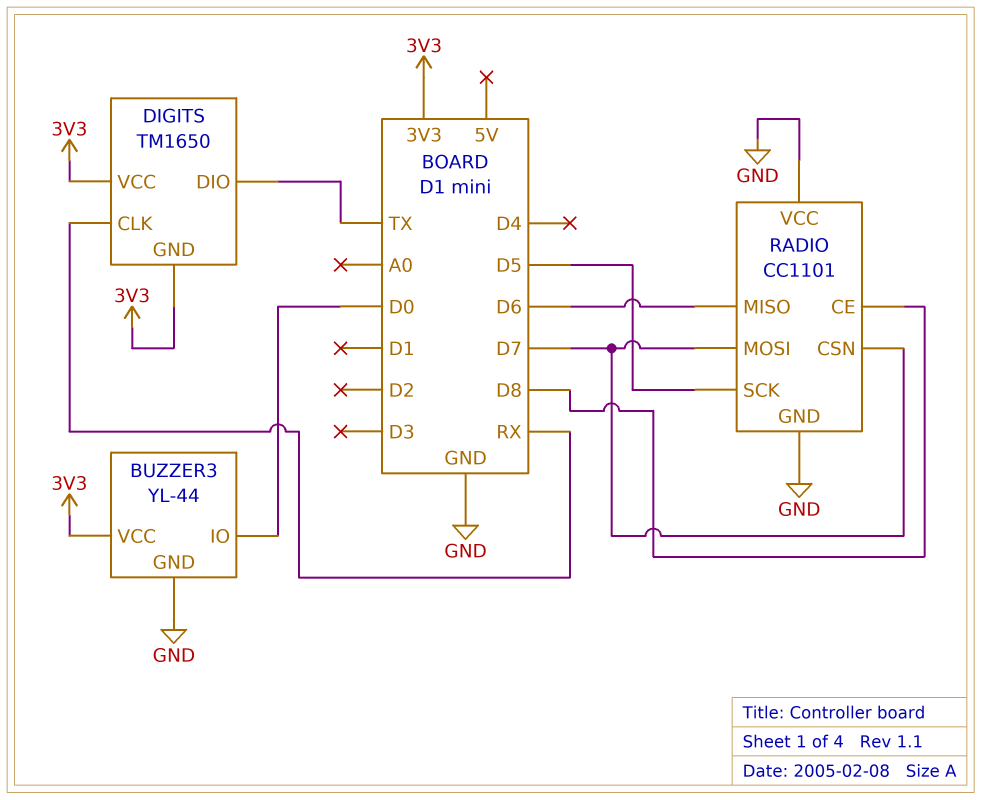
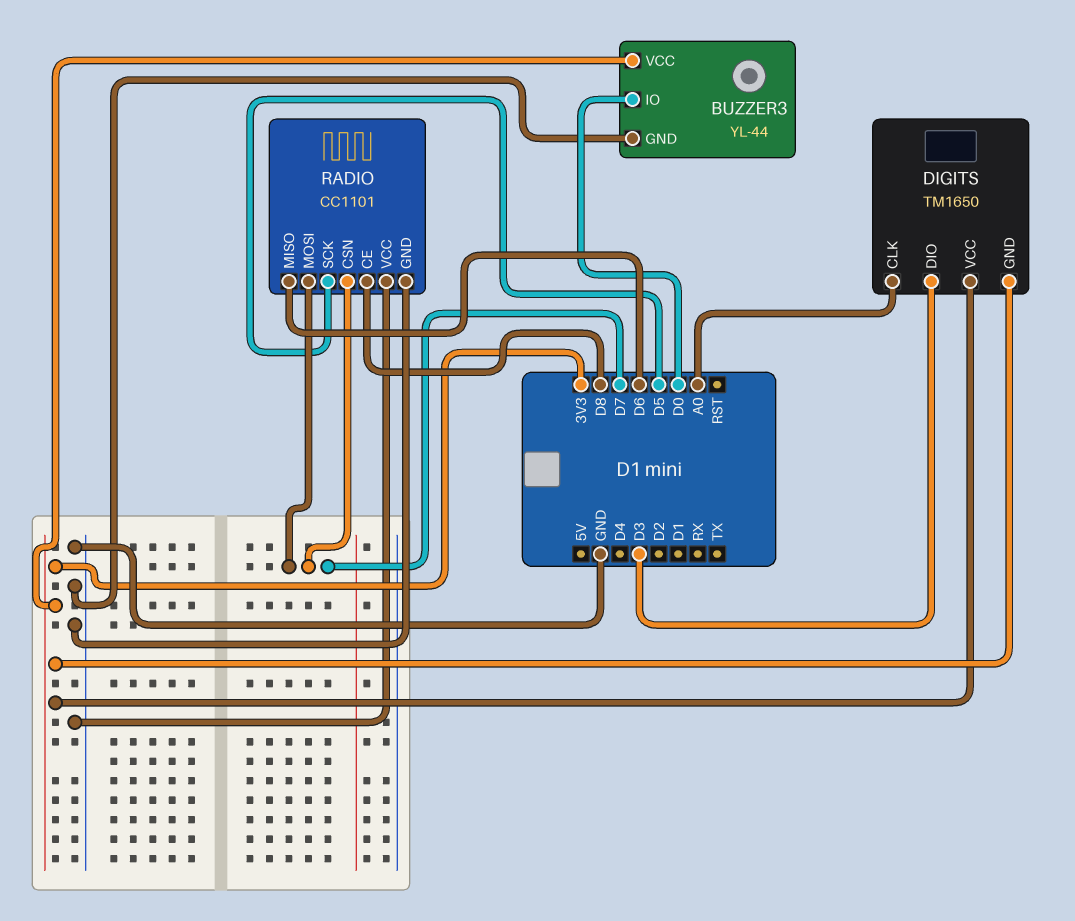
DIGITS pin CLK: RX -> A0
DIGITS pin DIO: TX -> D3

